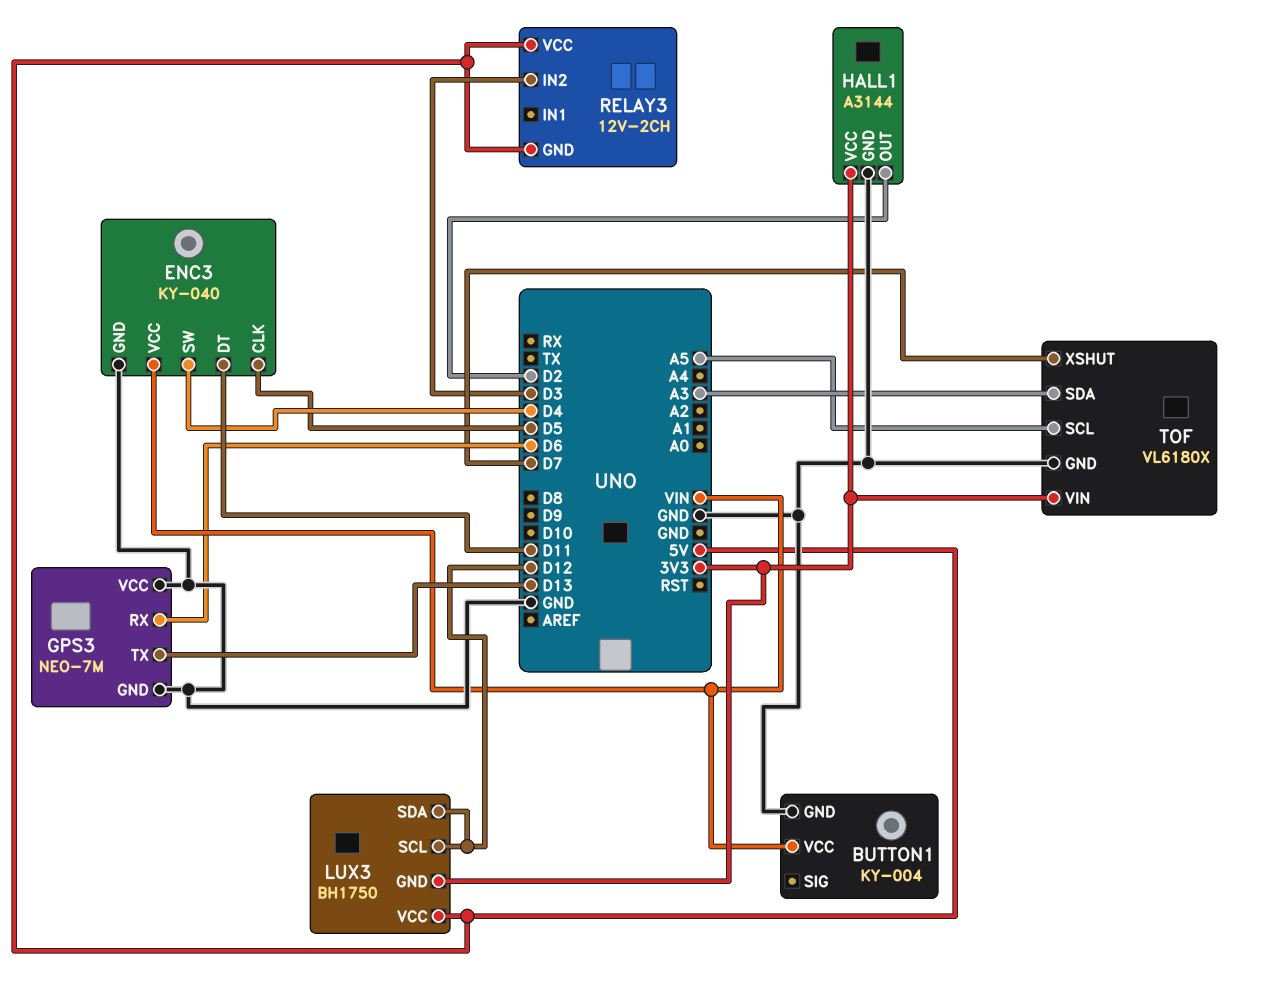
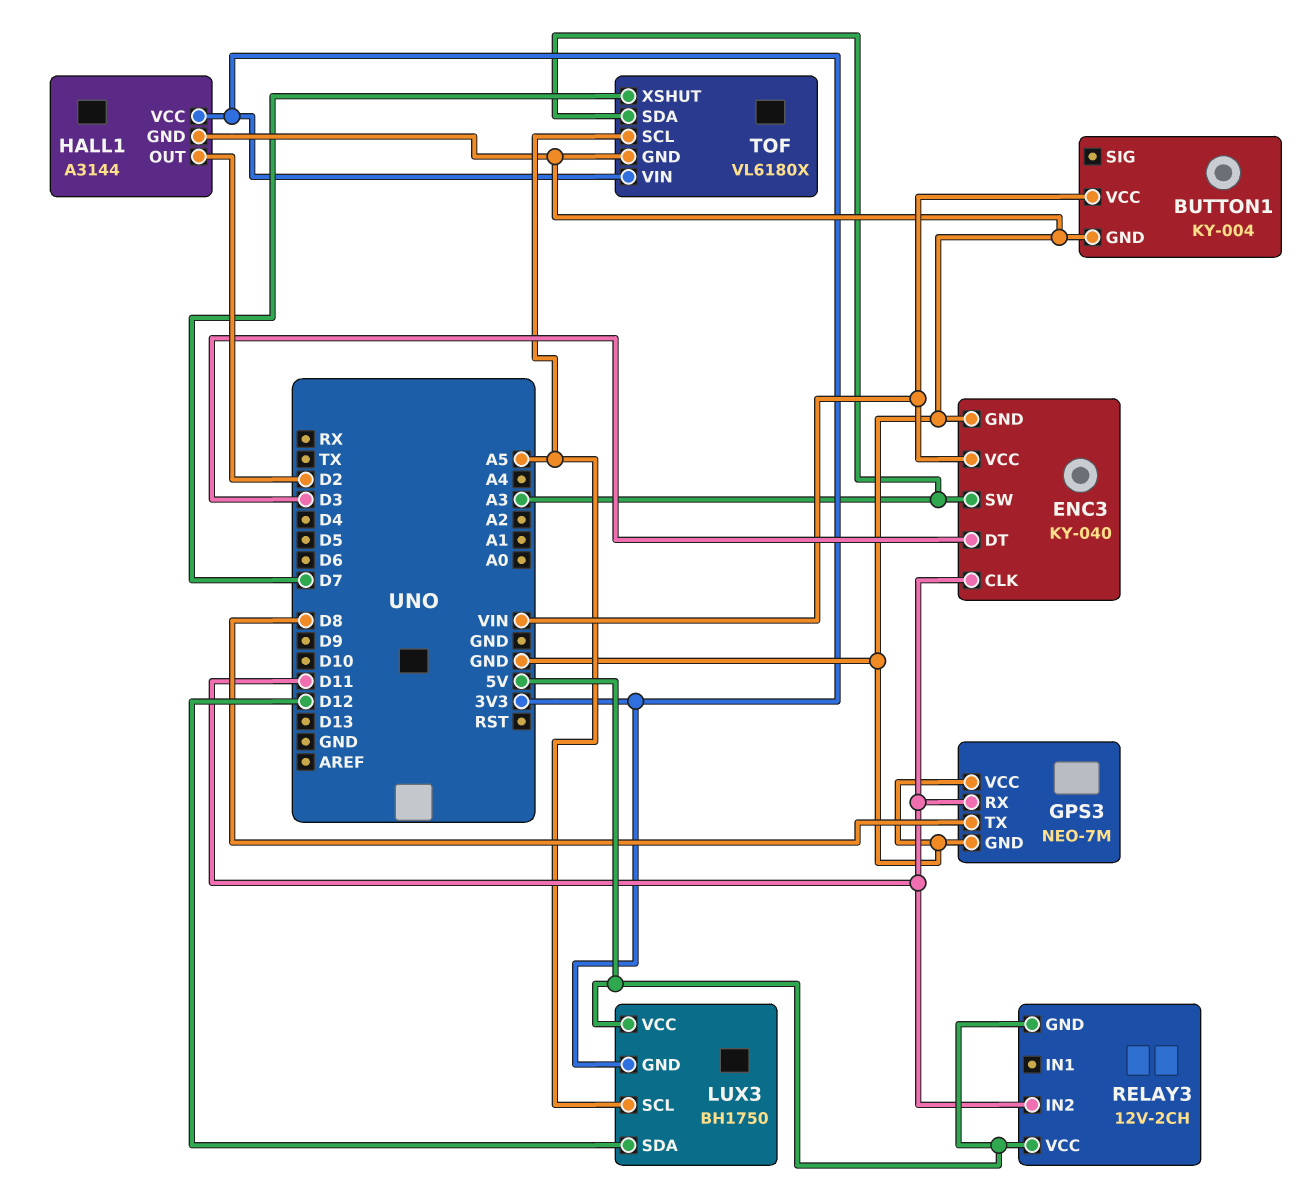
ENC3 pin CLK: D5 -> D11
ENC3 pin DT: D11 -> D3
ENC3 pin SW: D4 -> A3
GPS3 pin RX: D6 -> D11
GPS3 pin TX: D13 -> D8
LUX3 pin SCL: D12 -> A5
RELAY3 pin IN2: D3 -> D11

